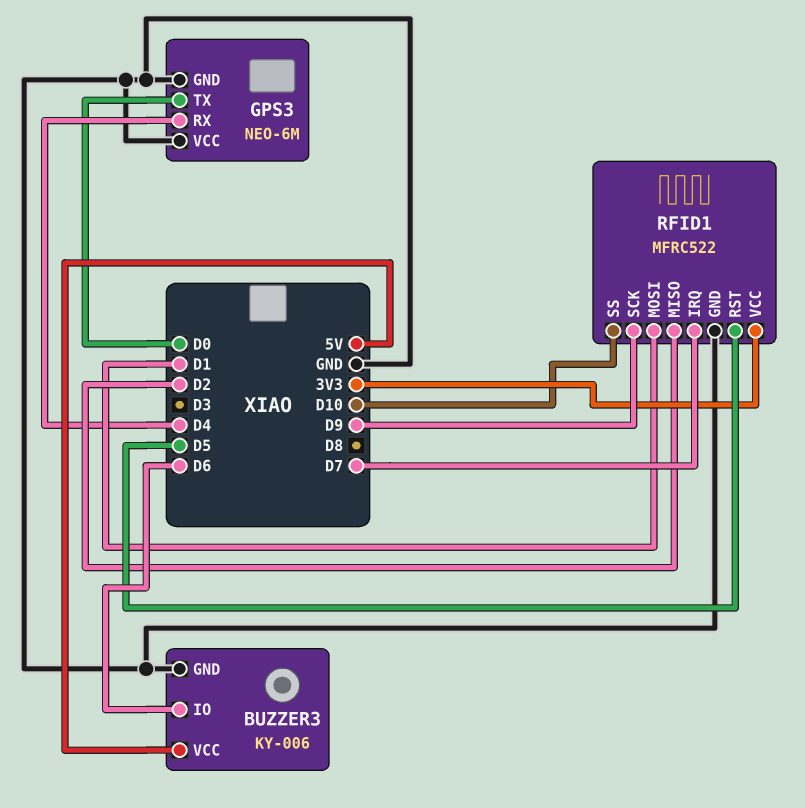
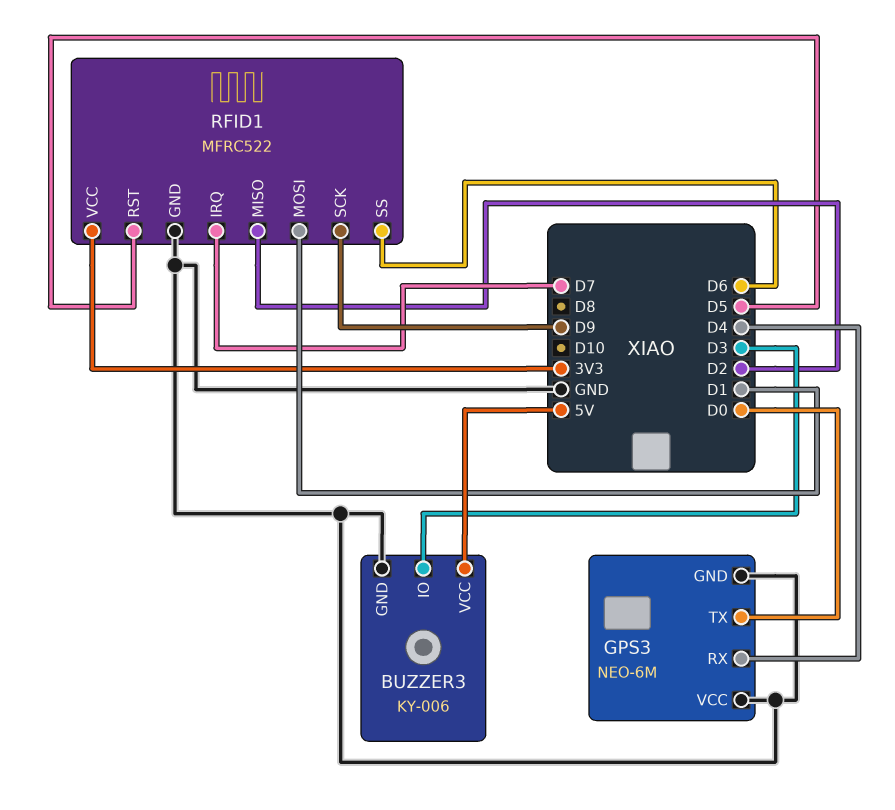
BUZZER3 pin IO: D6 -> D3
RFID1 pin SS: D10 -> D6

